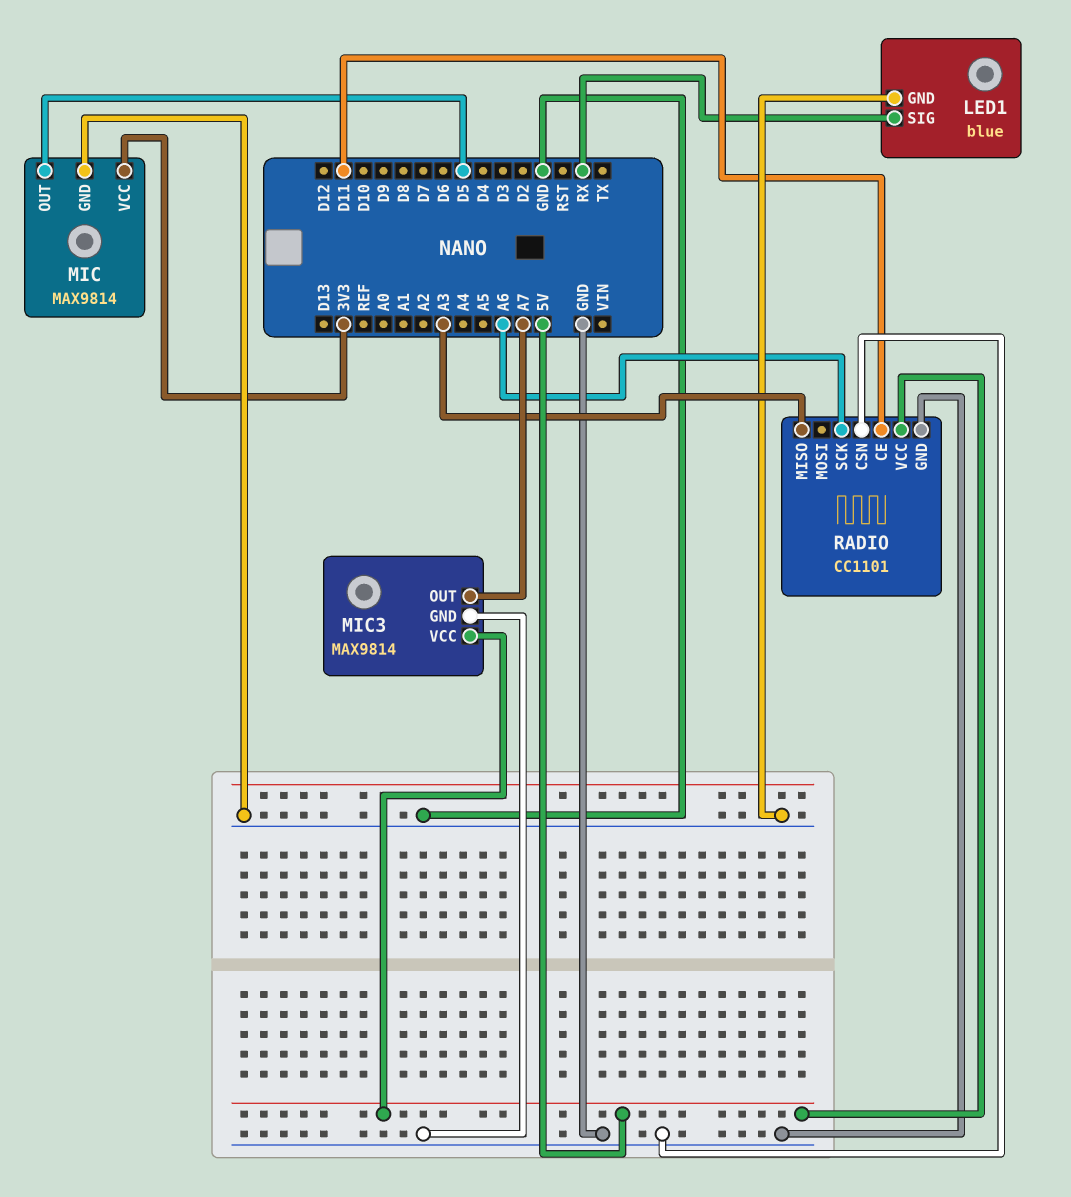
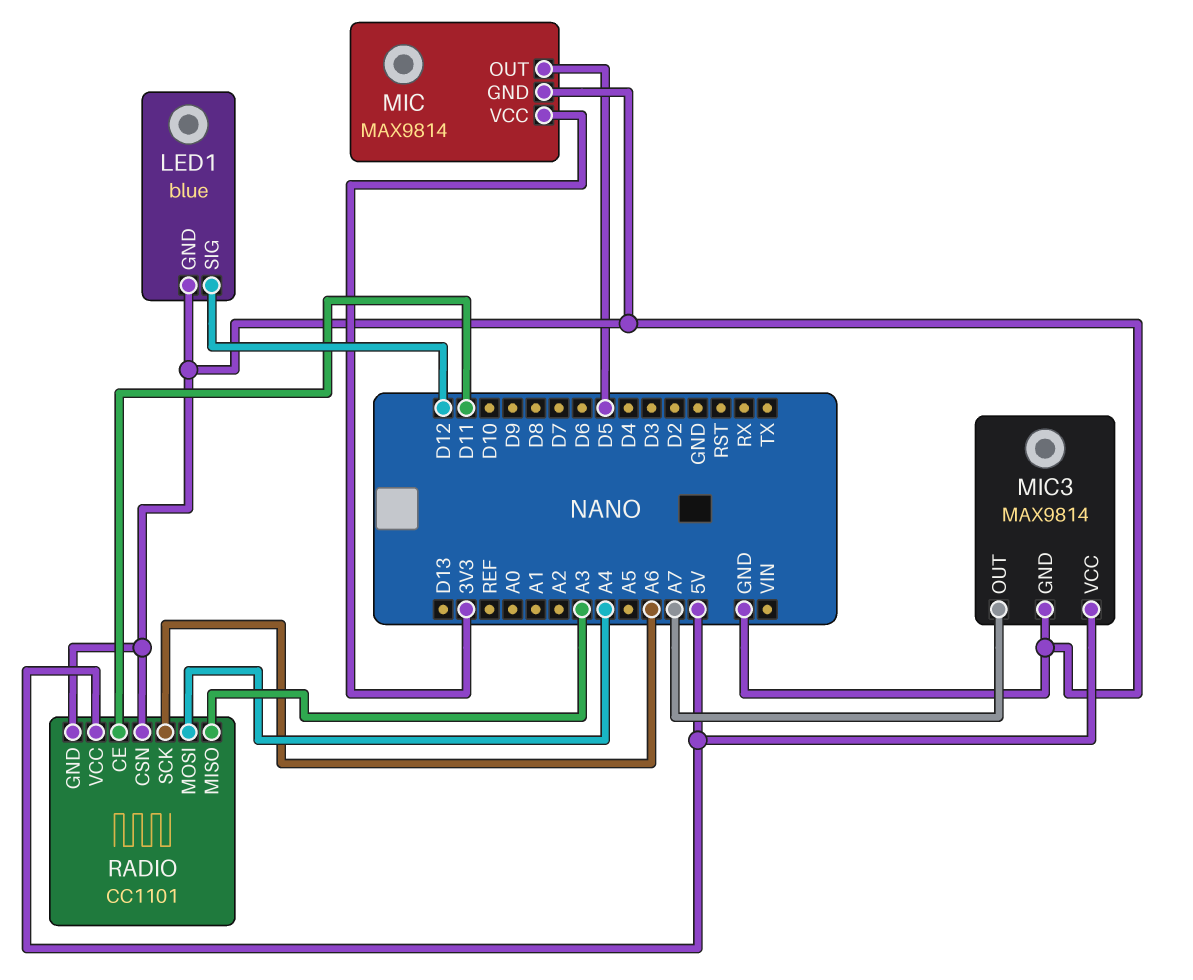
LED1 pin SIG: RX -> D12
RADIO pin MOSI: none -> A4

